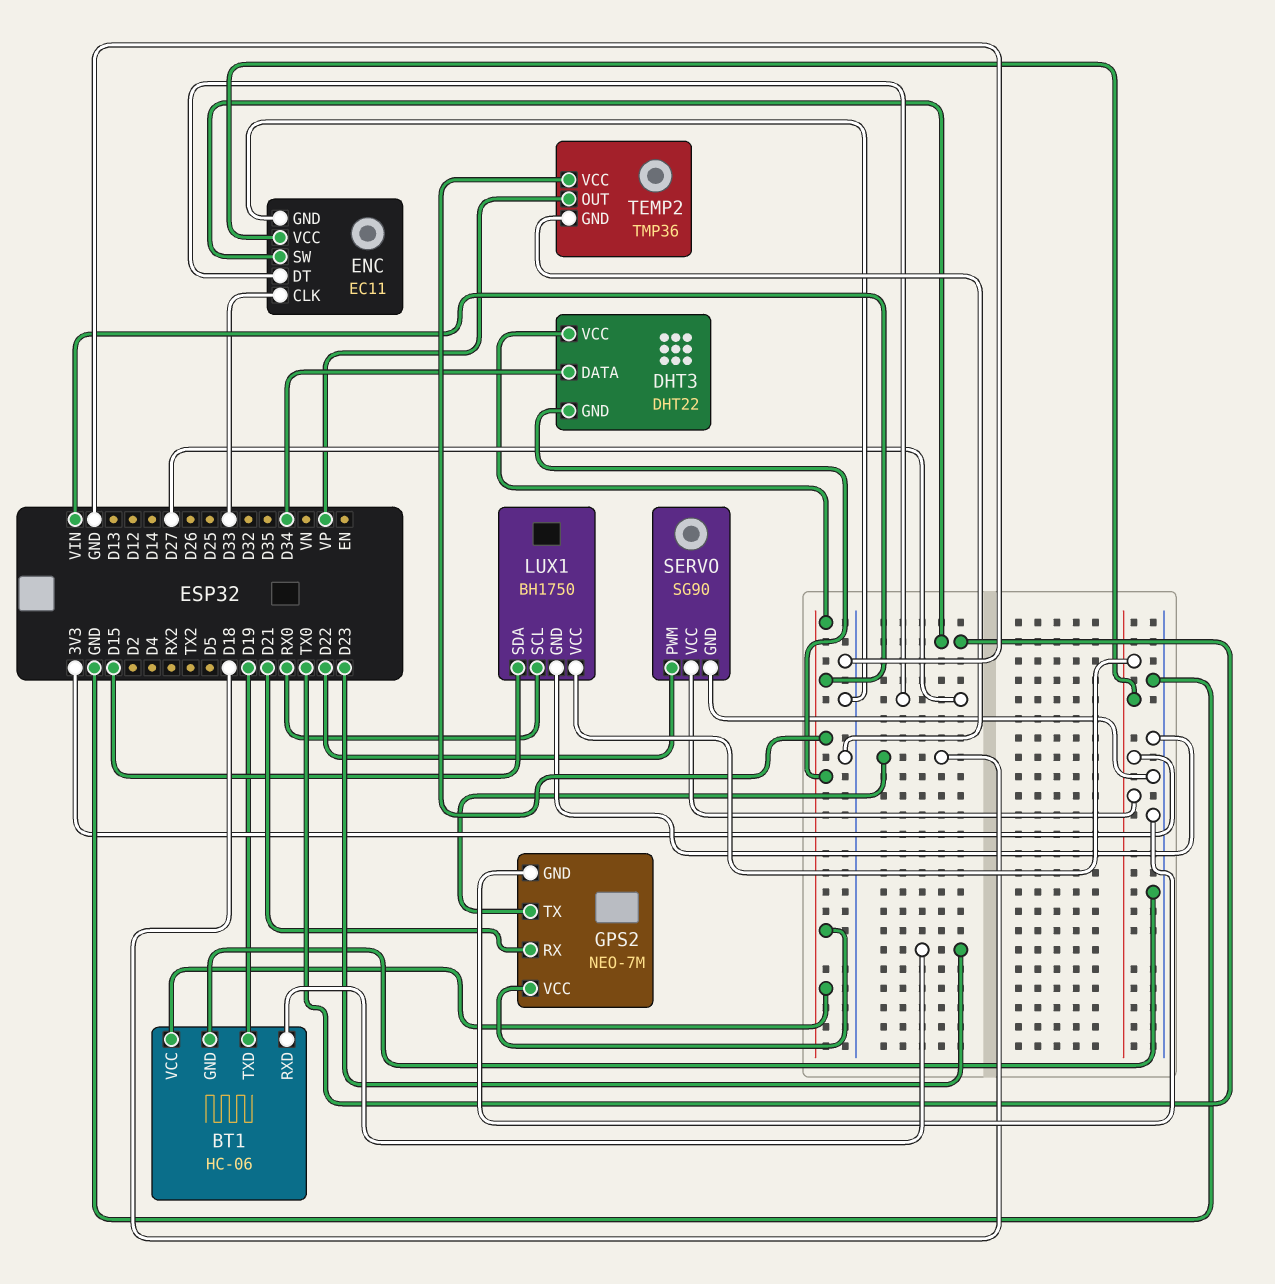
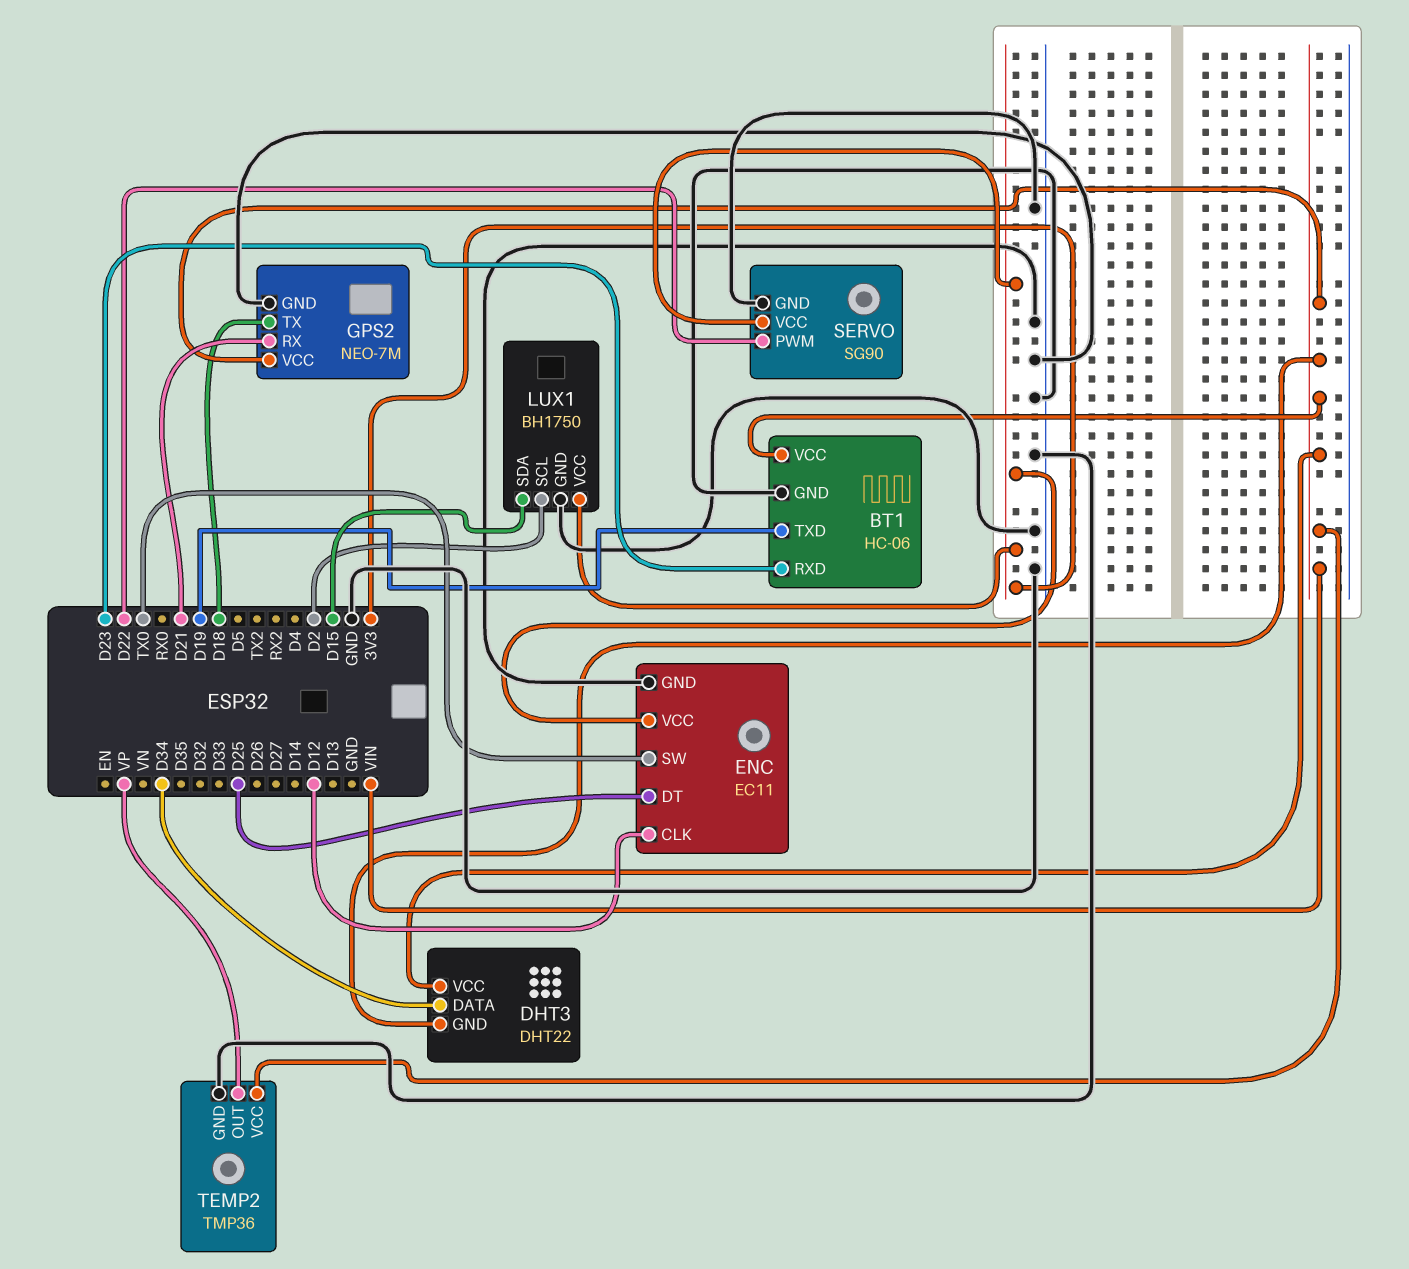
ENC pin CLK: D33 -> D12
ENC pin DT: D27 -> D25
LUX1 pin SCL: RX0 -> D2

